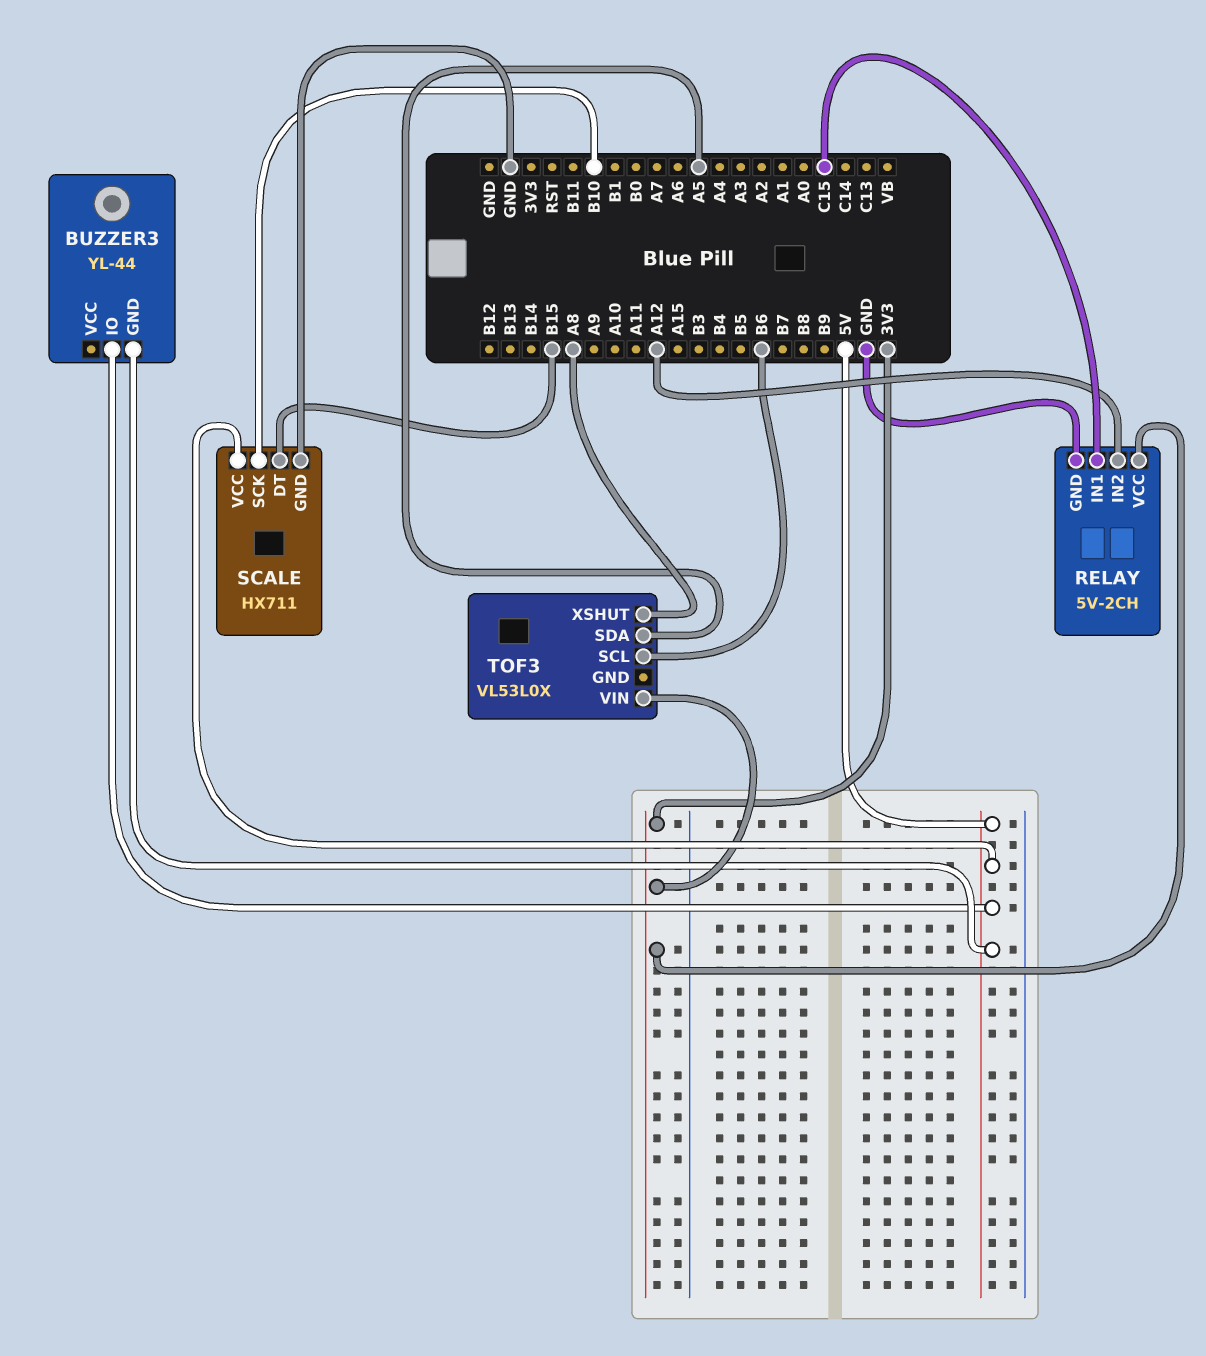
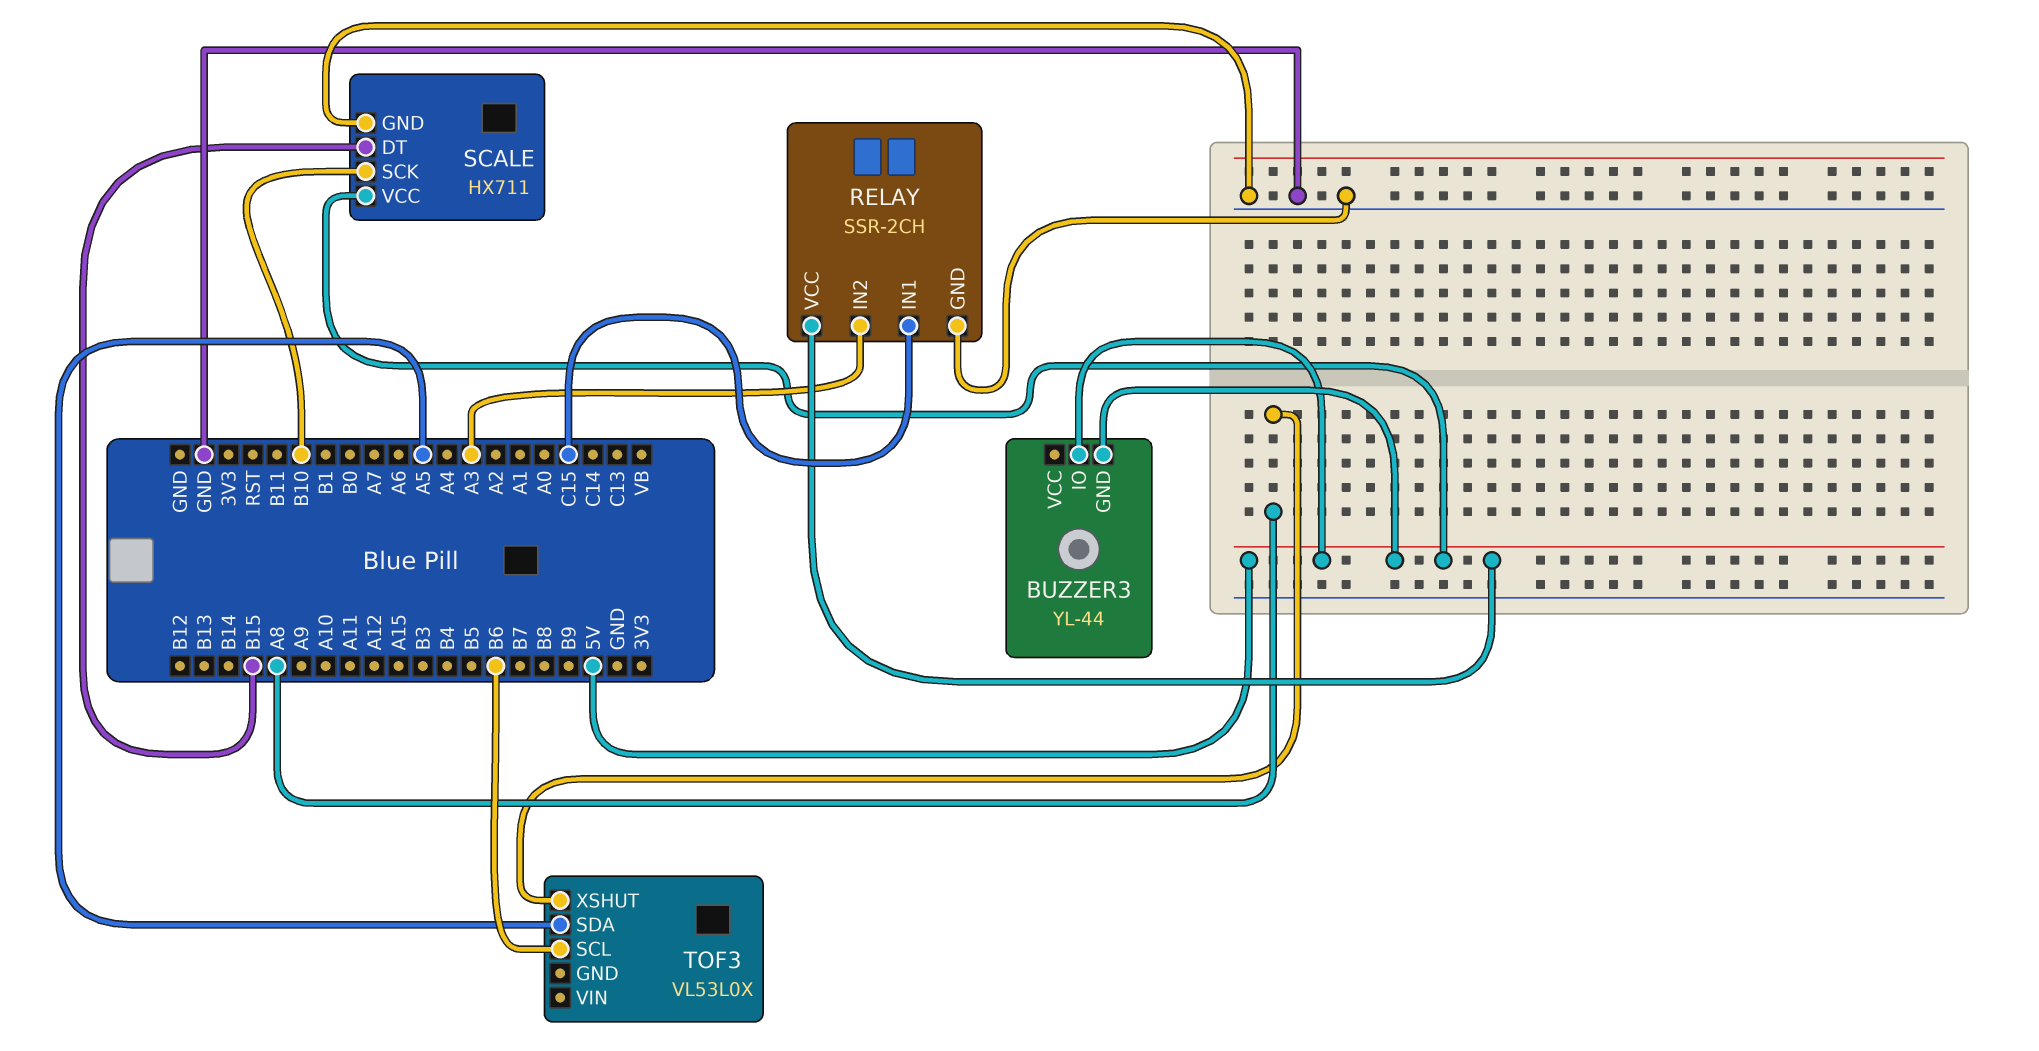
RELAY: 5V-2CH -> SSR-2CH
RELAY pin IN2: A12 -> A3
RELAY pin VCC: 3V3 -> 5V
TOF3 pin VIN: 3V3 -> none

